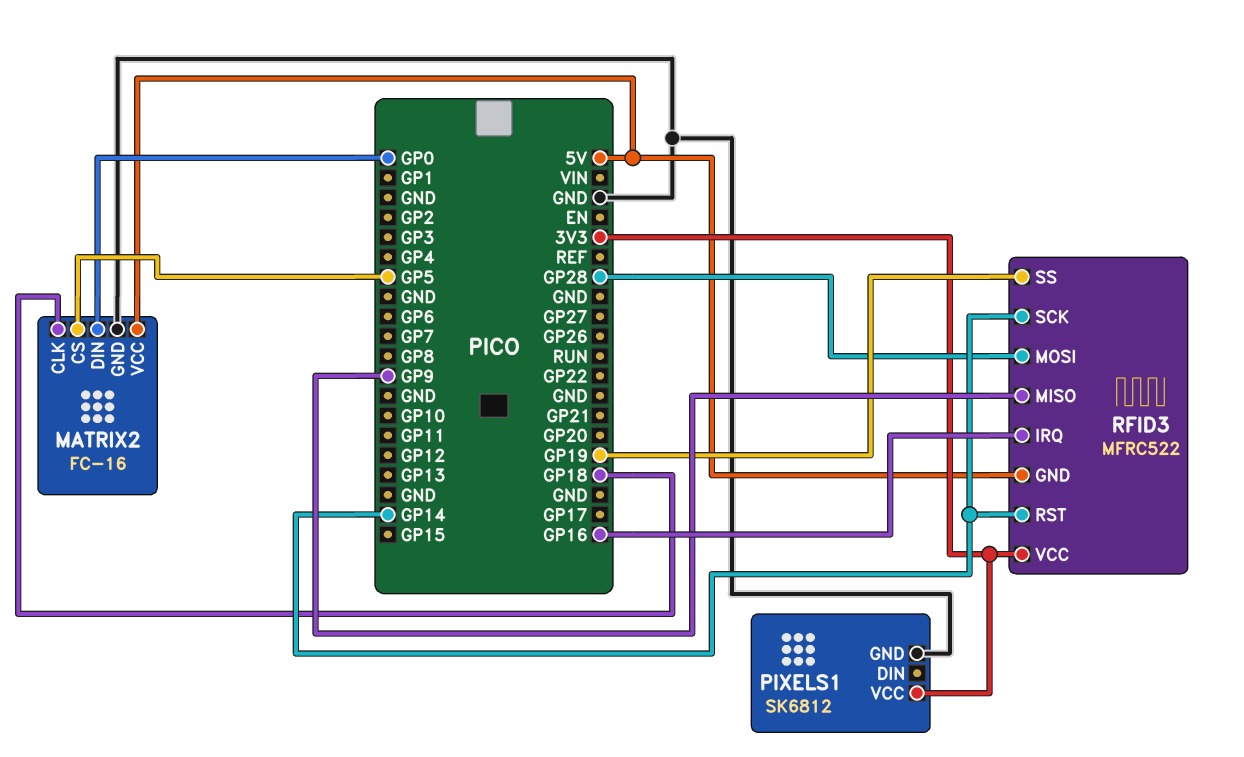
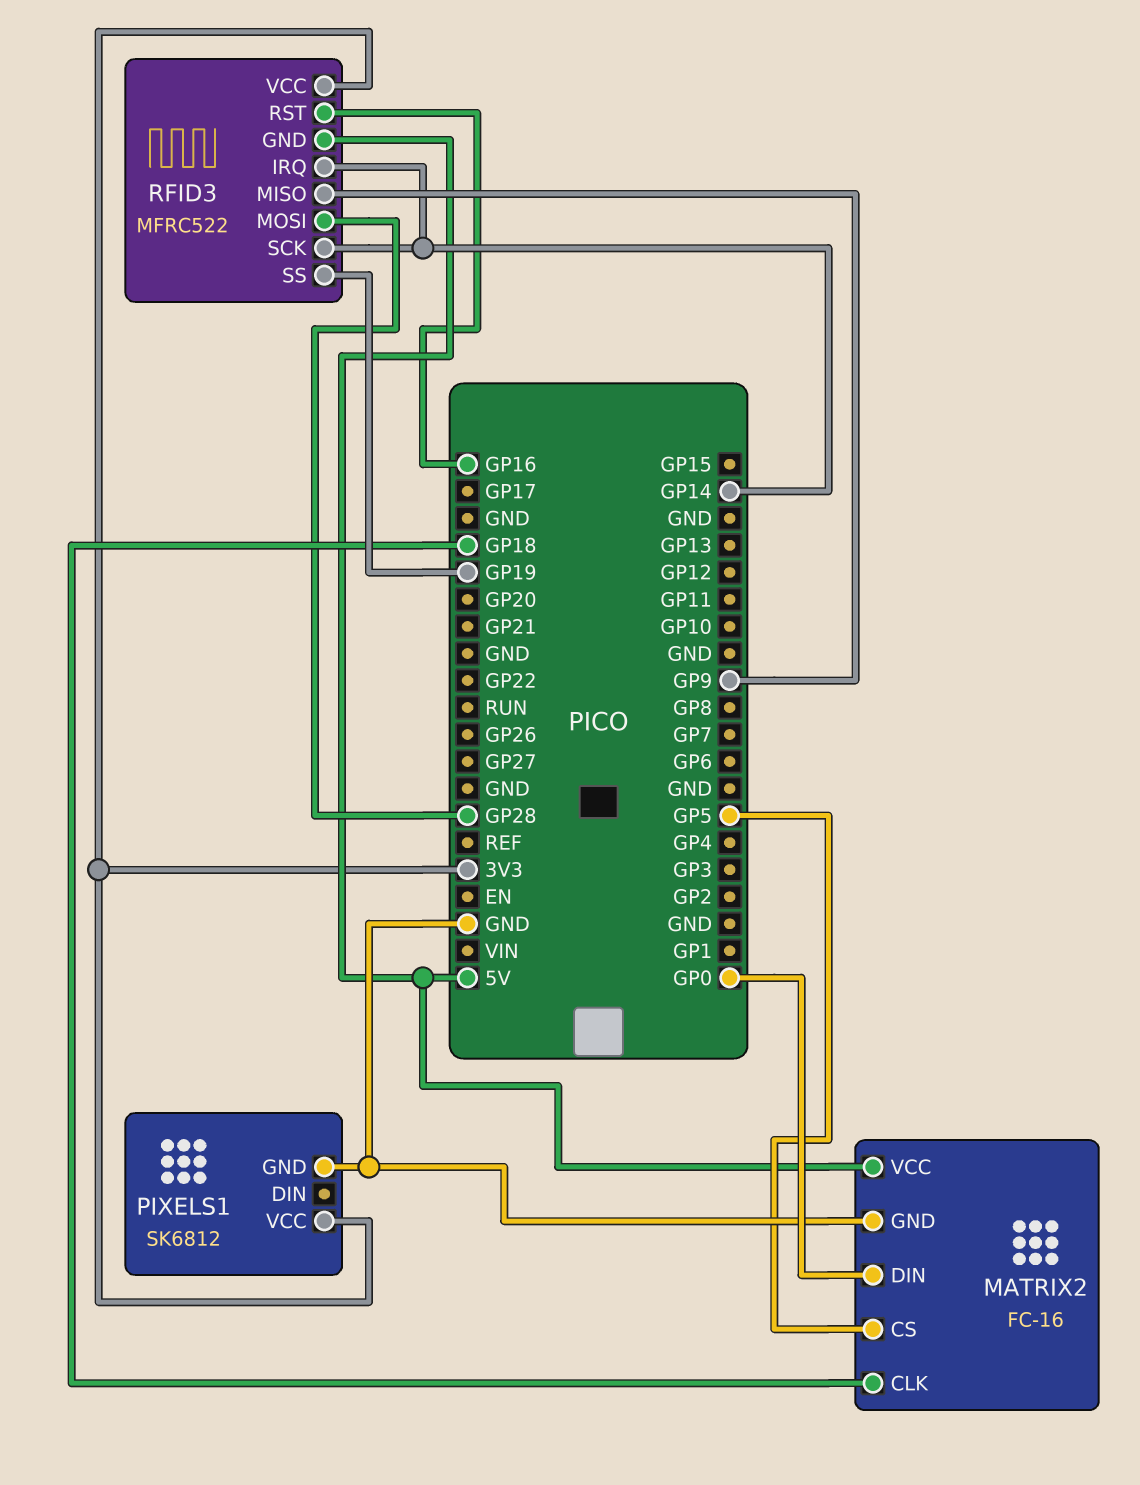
RFID3 pin IRQ: GP16 -> GP14
RFID3 pin RST: GP14 -> GP16

